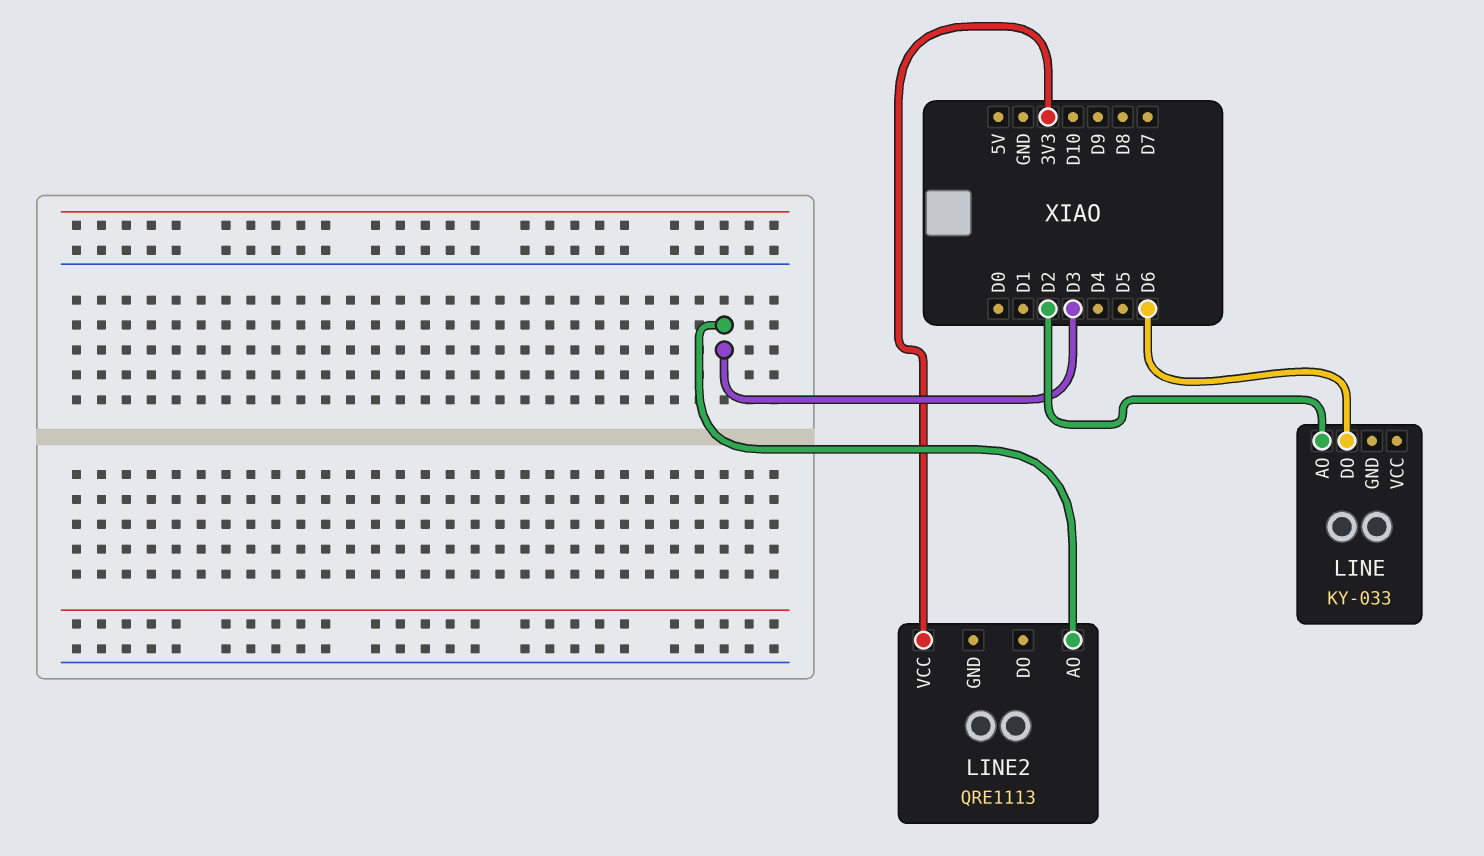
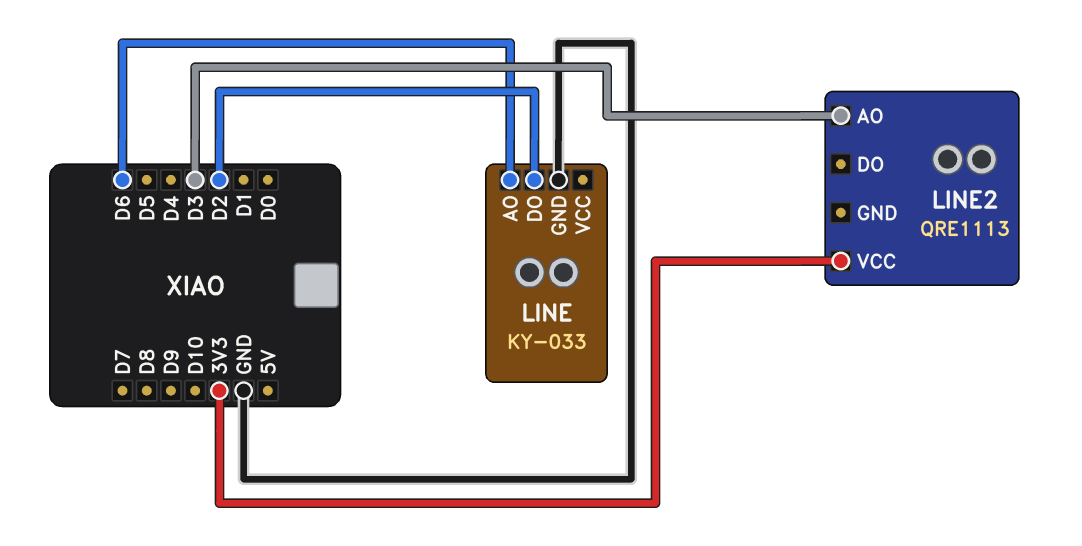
LINE pin AO: D2 -> D6
LINE pin DO: D6 -> D2
LINE pin GND: none -> GND

